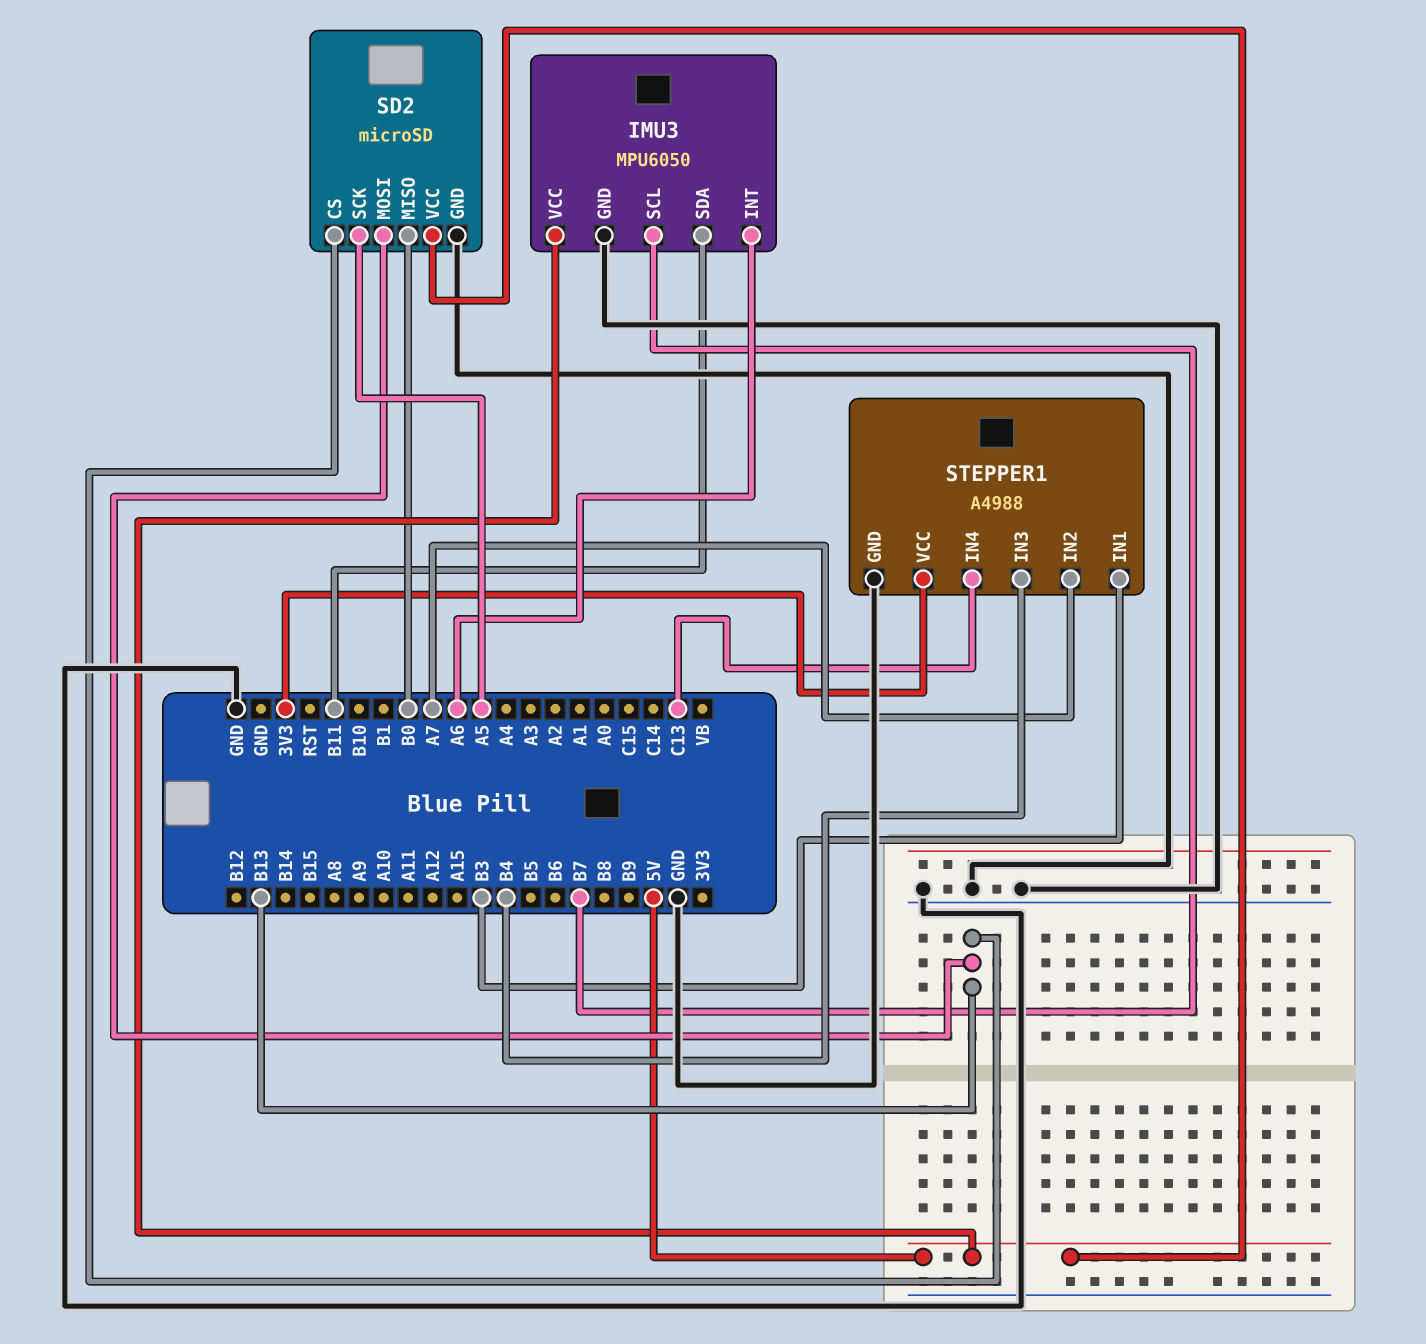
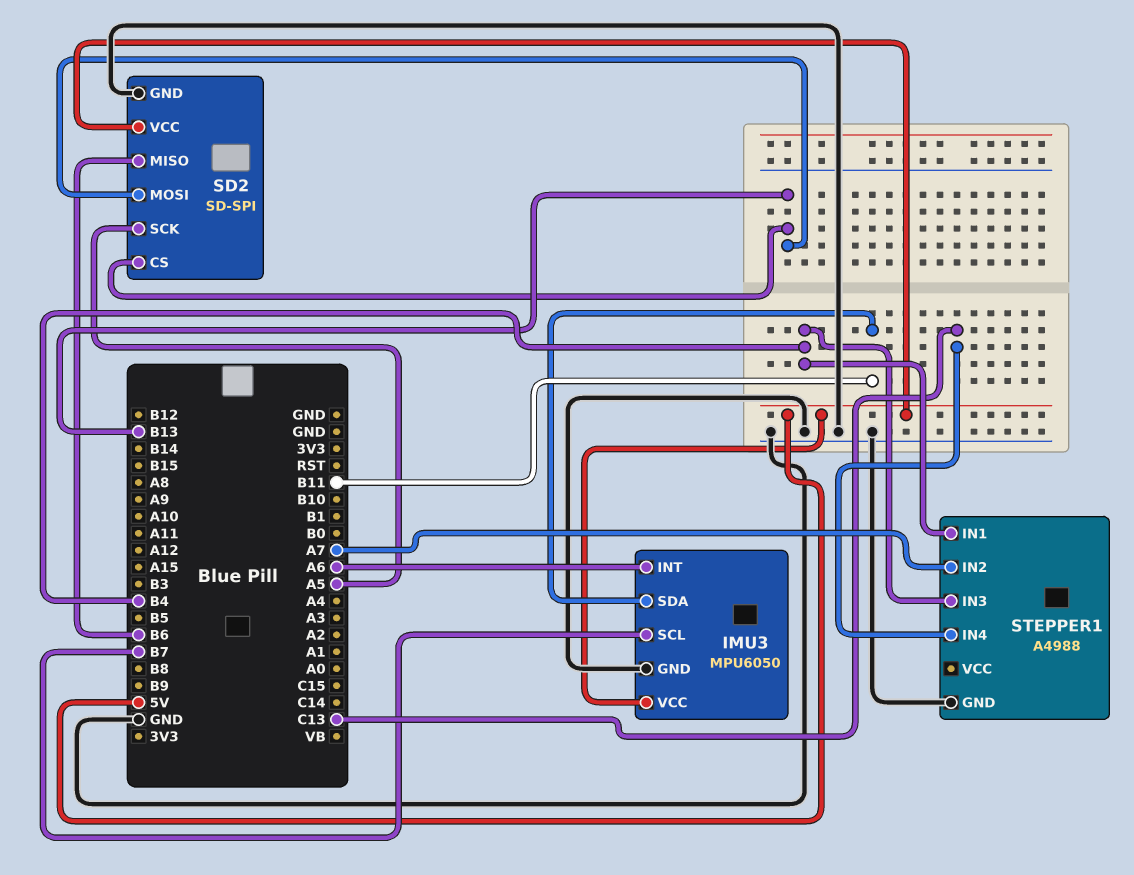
SD2: microSD -> SD-SPI
SD2 pin MISO: B0 -> B6
STEPPER1 pin IN1: B3 -> B4
STEPPER1 pin VCC: 3V3 -> none

